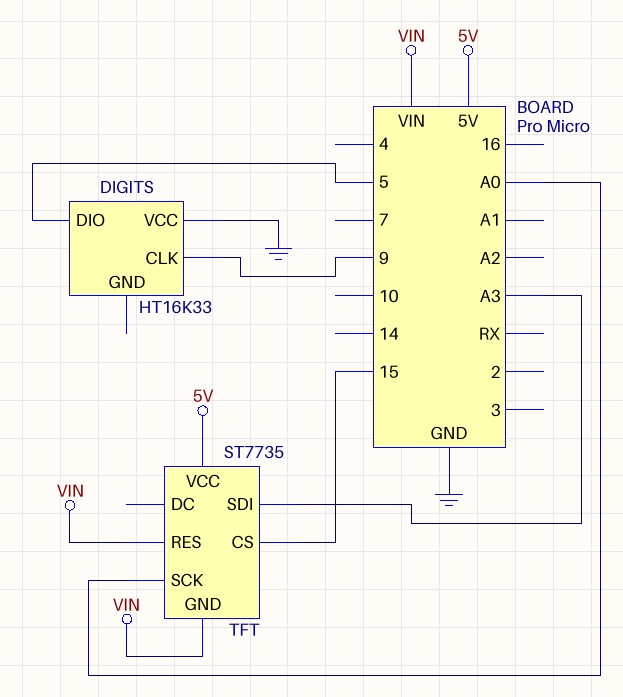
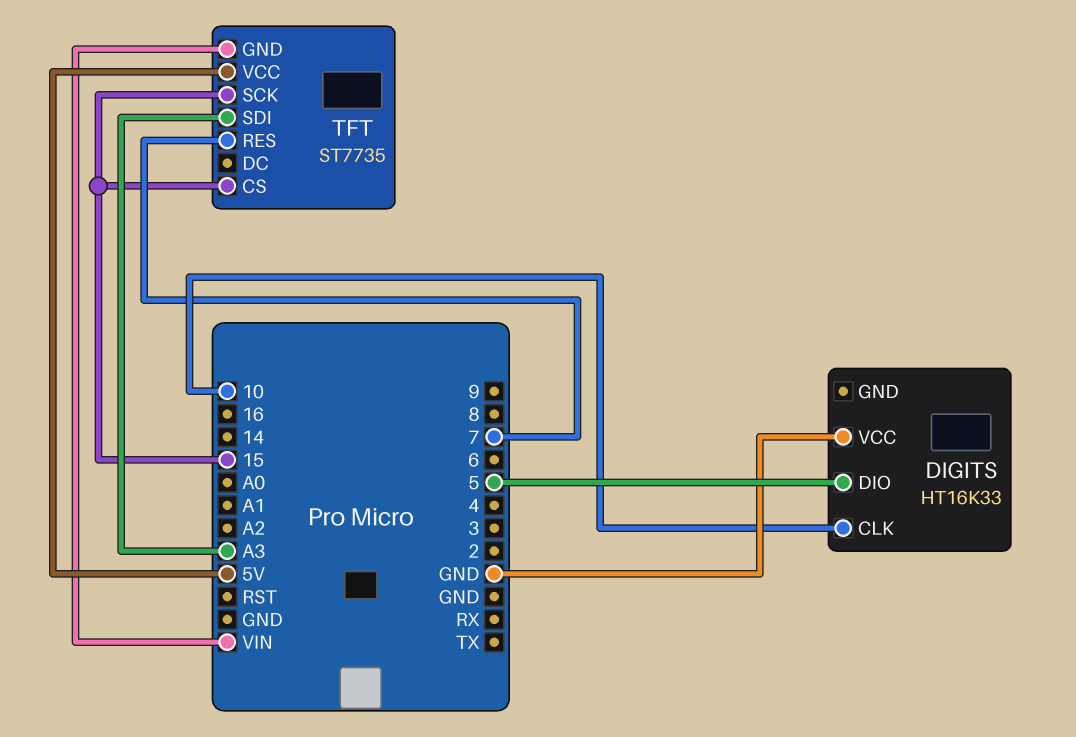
DIGITS pin CLK: 9 -> 10
TFT pin RES: VIN -> 7
TFT pin SCK: A0 -> 15

